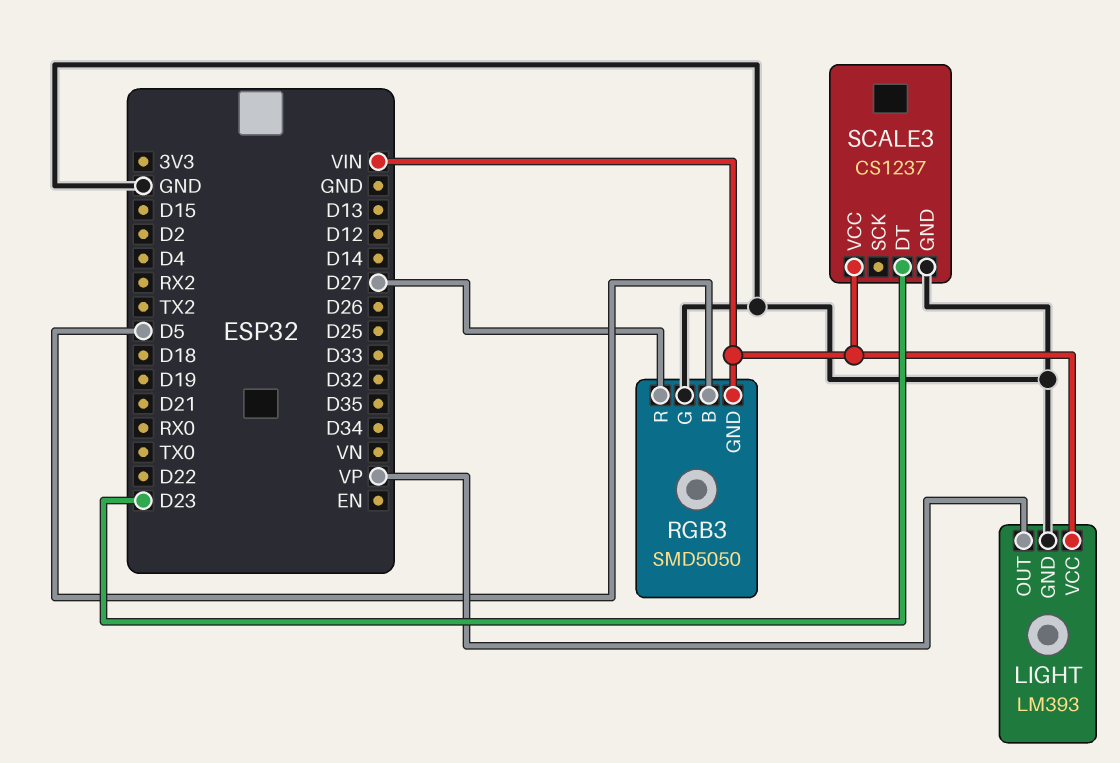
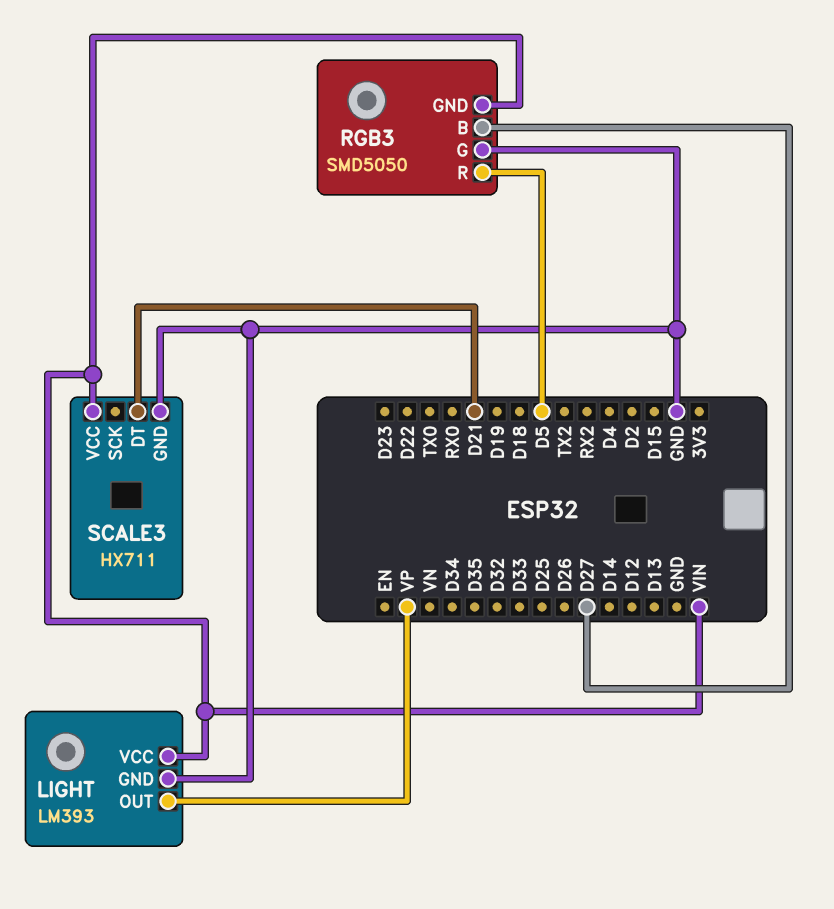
RGB3 pin B: D5 -> D27
RGB3 pin R: D27 -> D5
SCALE3: CS1237 -> HX711
SCALE3 pin DT: D23 -> D21

